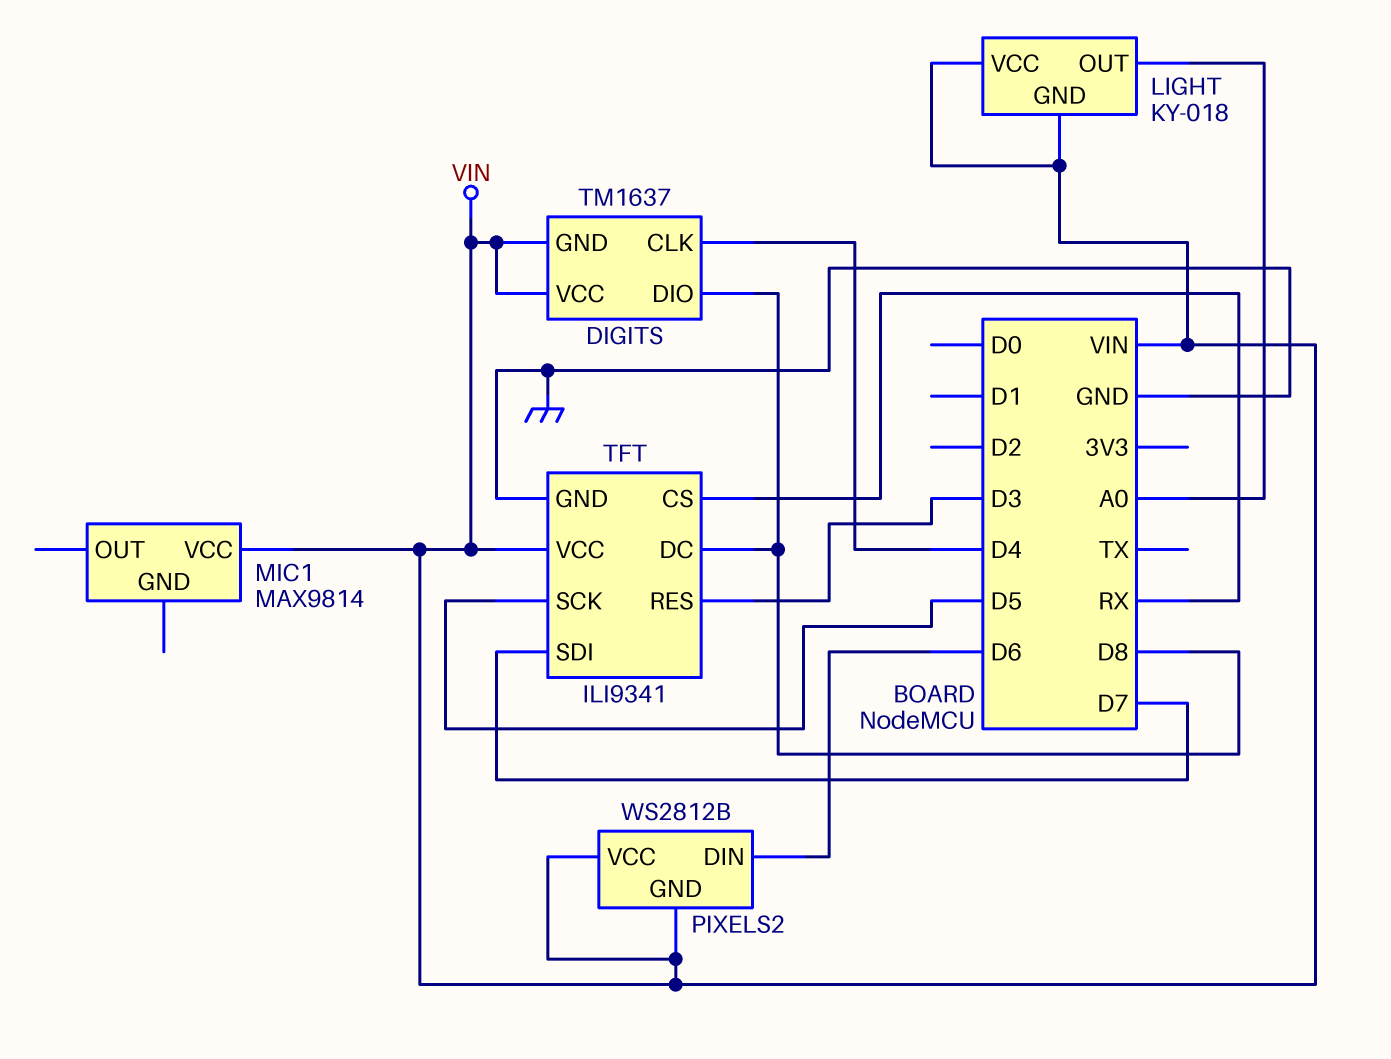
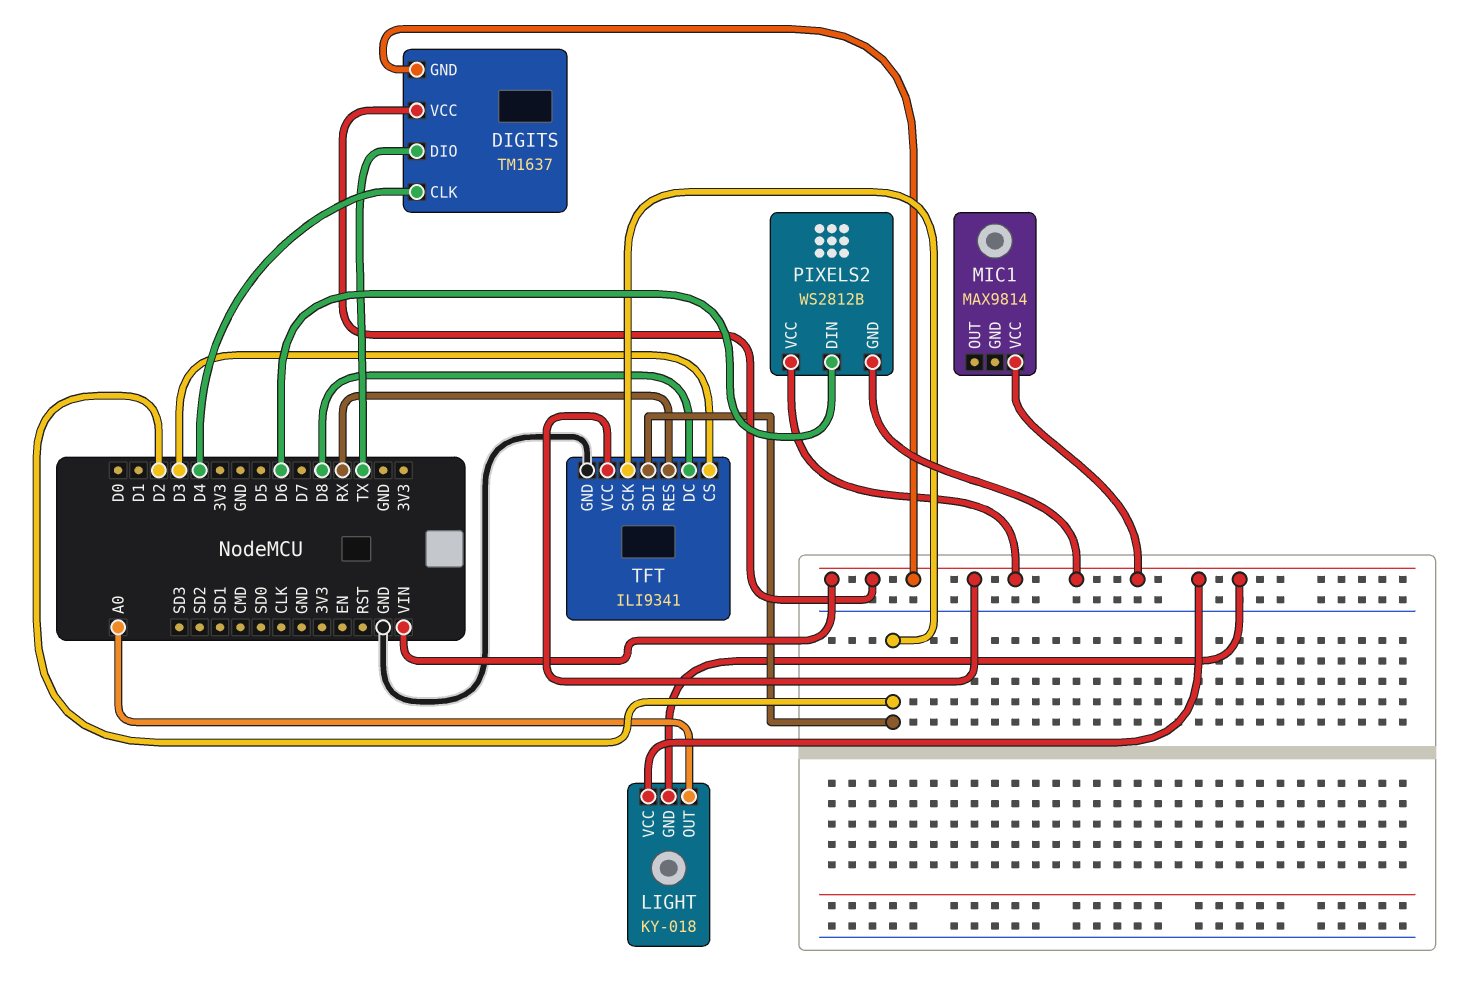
DIGITS pin DIO: D8 -> TX
TFT pin CS: RX -> D3
TFT pin RES: D3 -> RX
TFT pin SCK: D5 -> D2
TFT pin SDI: D7 -> D2

